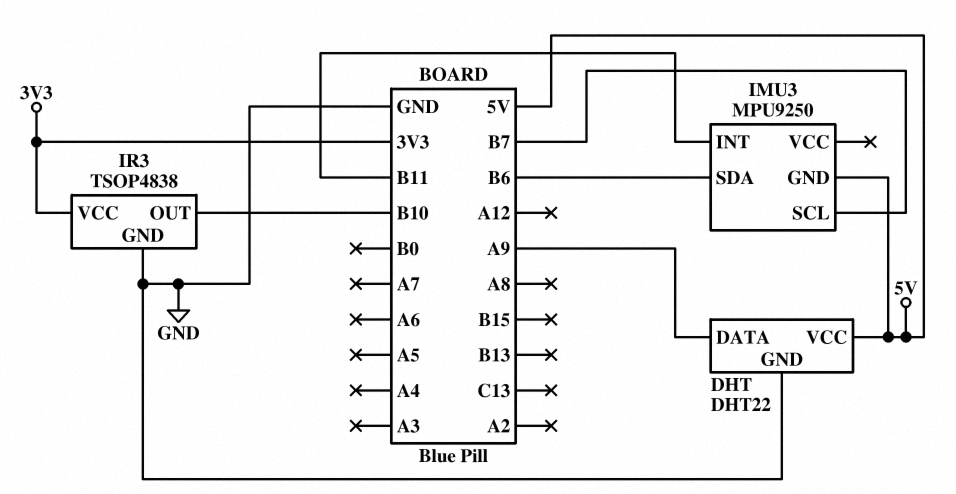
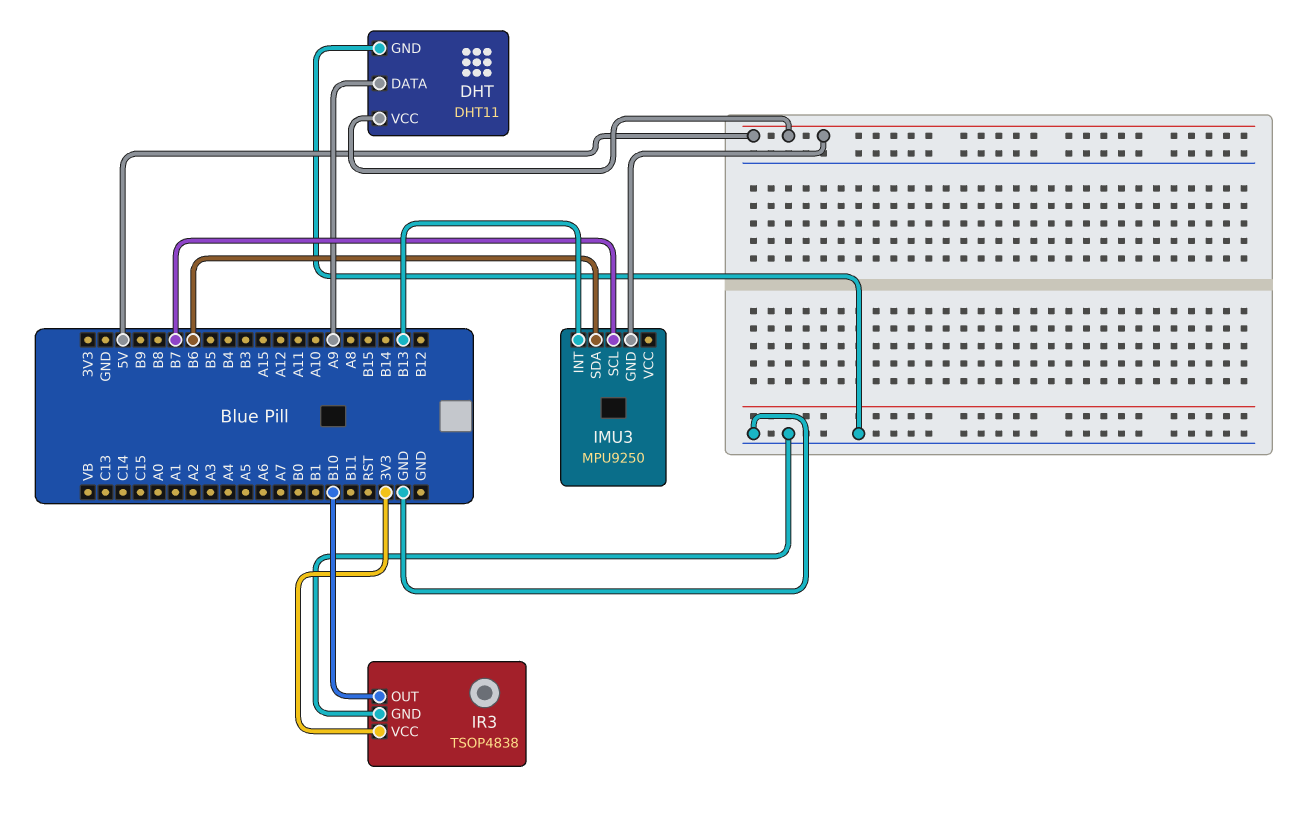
DHT: DHT22 -> DHT11
IMU3 pin INT: B11 -> B13

